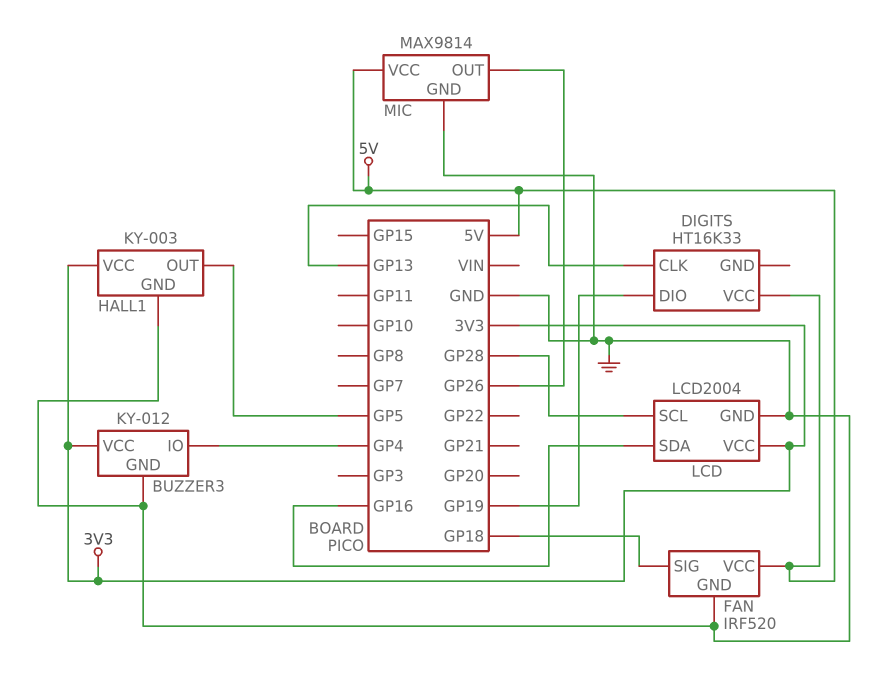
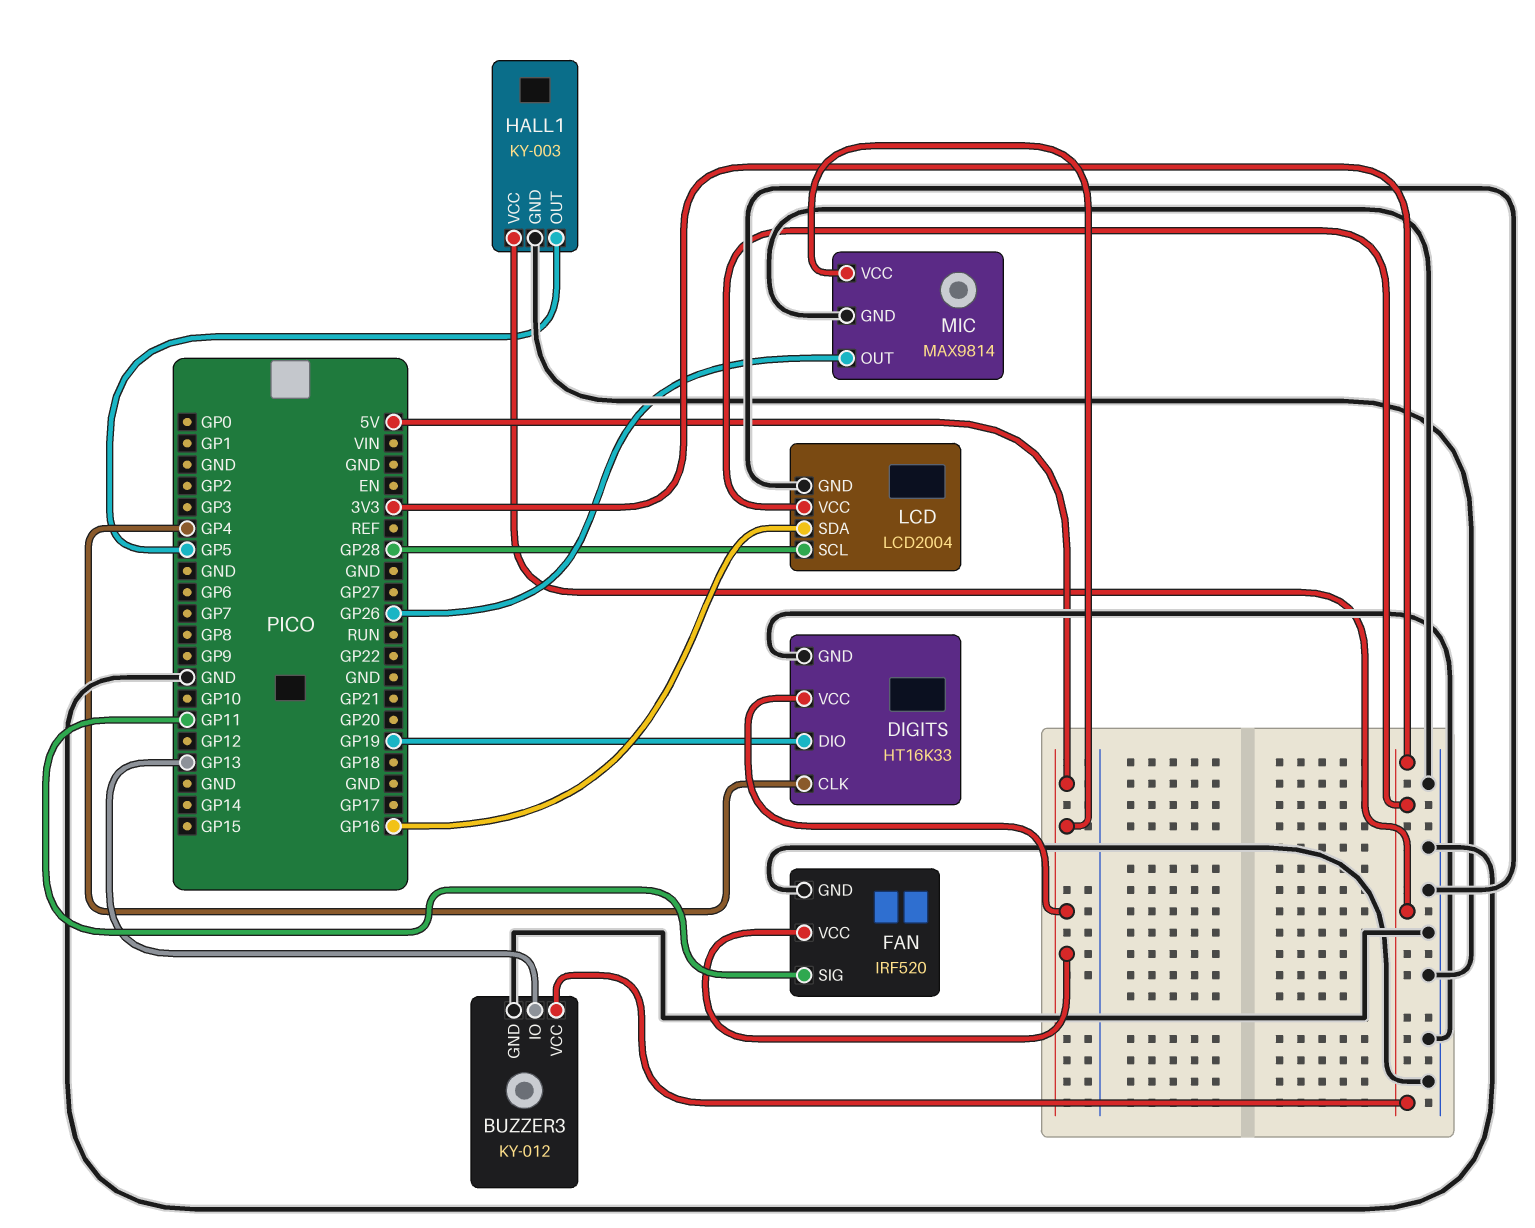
BUZZER3 pin IO: GP4 -> GP13
DIGITS pin CLK: GP13 -> GP4
DIGITS pin GND: none -> GND
FAN pin SIG: GP18 -> GP11

